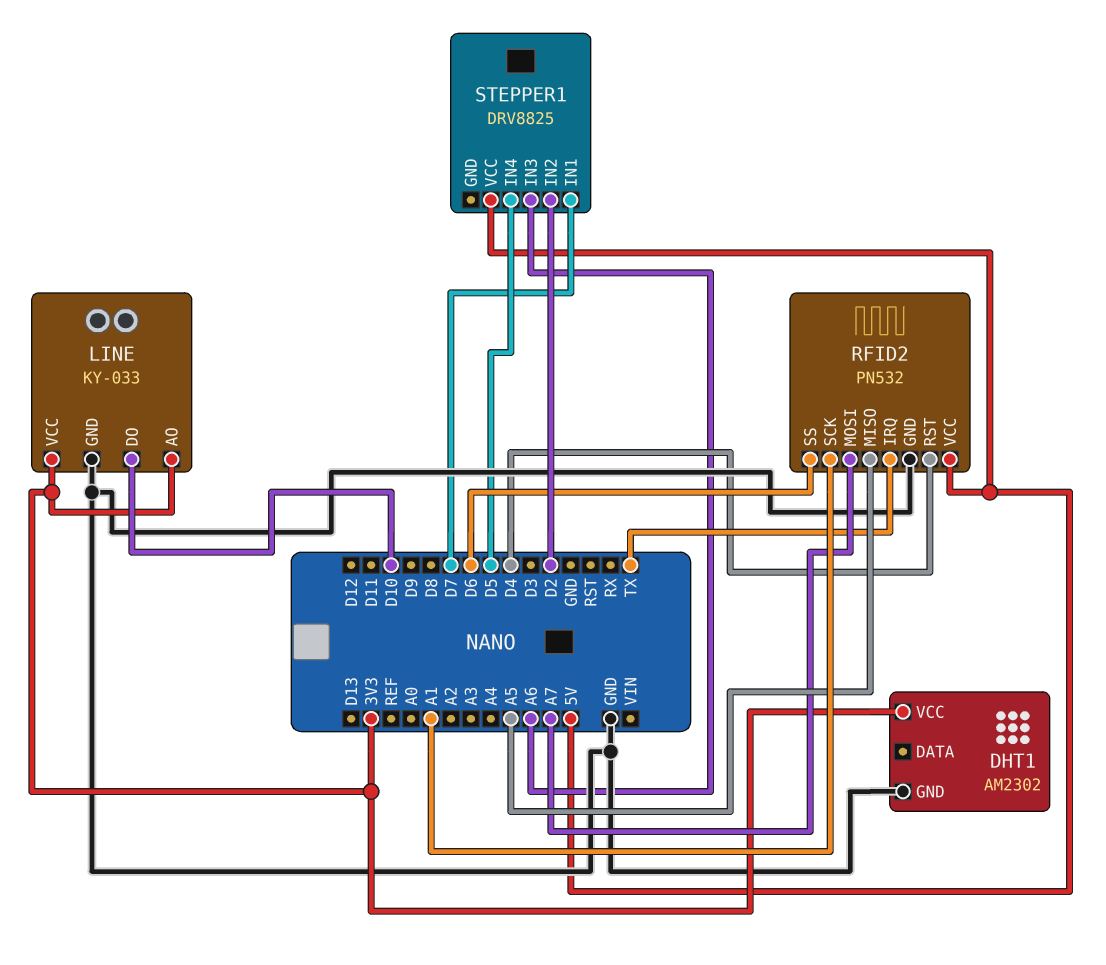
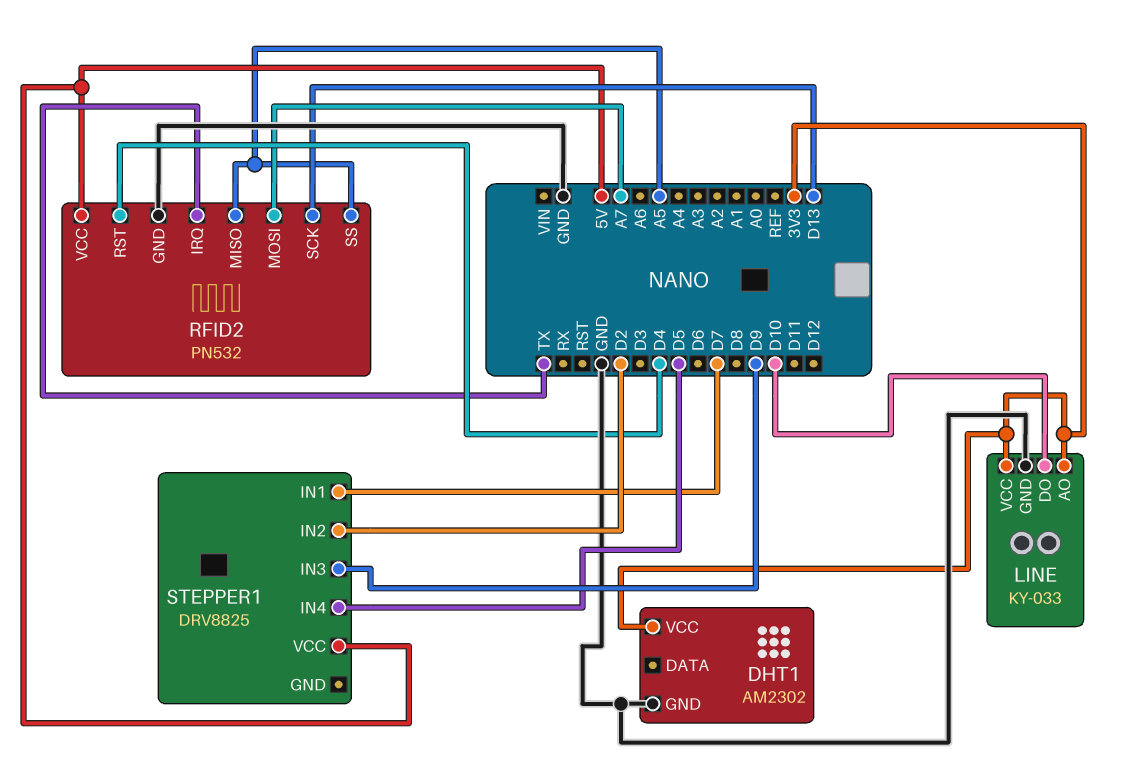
RFID2 pin SCK: A1 -> D13
RFID2 pin SS: D6 -> A5
STEPPER1 pin IN3: A6 -> D9

